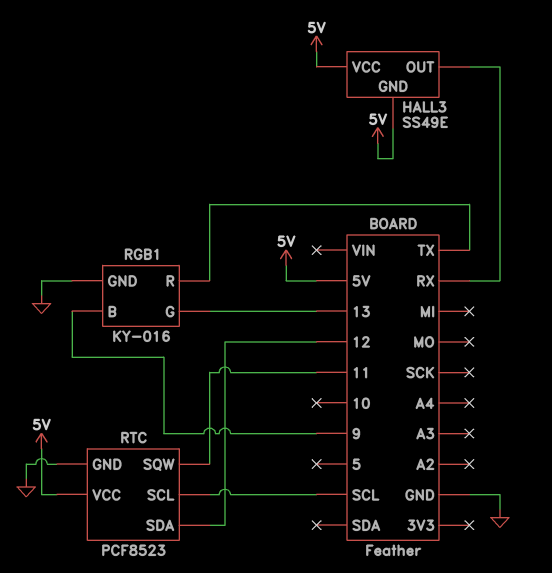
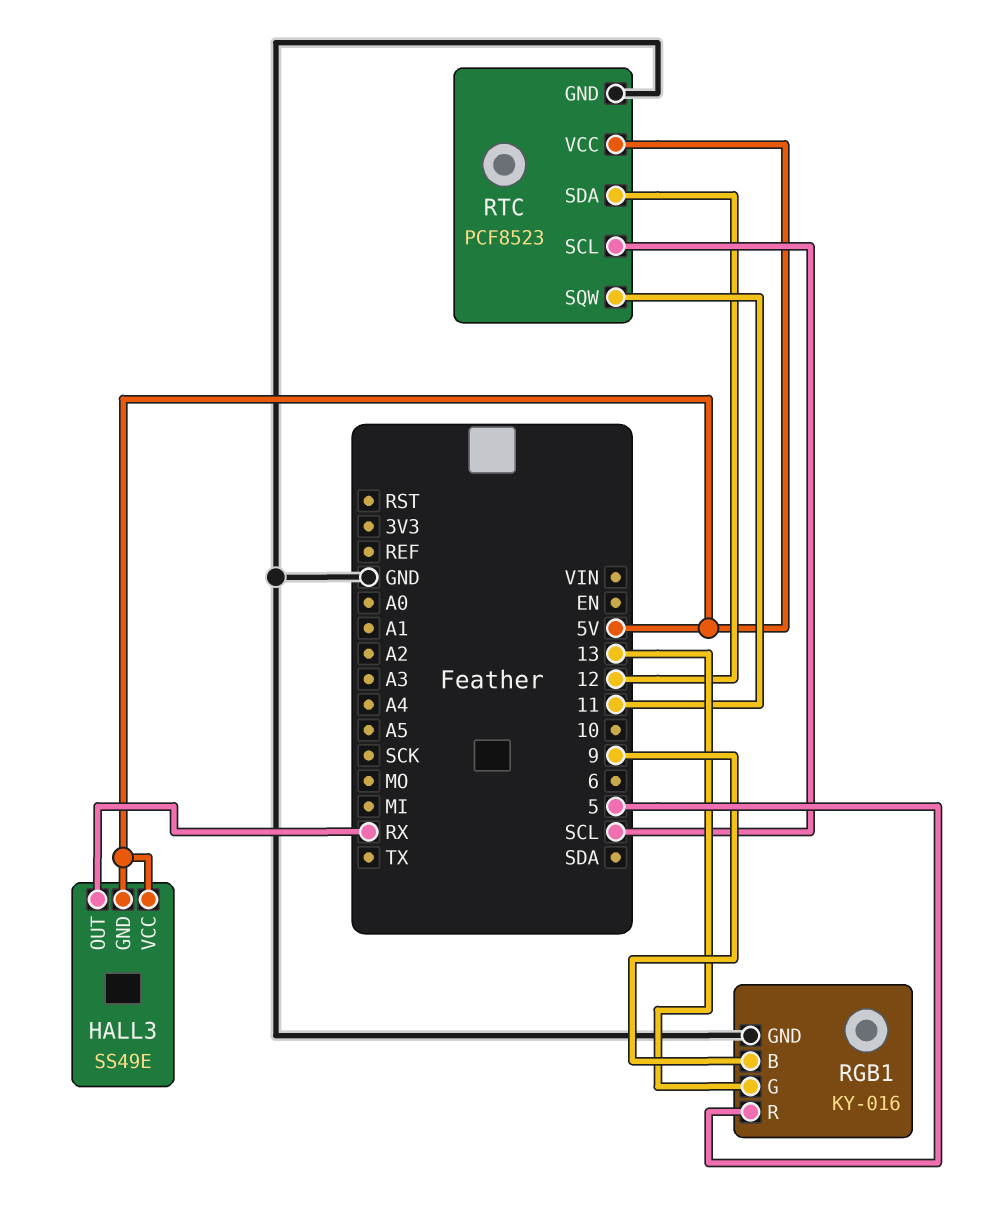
RGB1 pin R: TX -> 5

